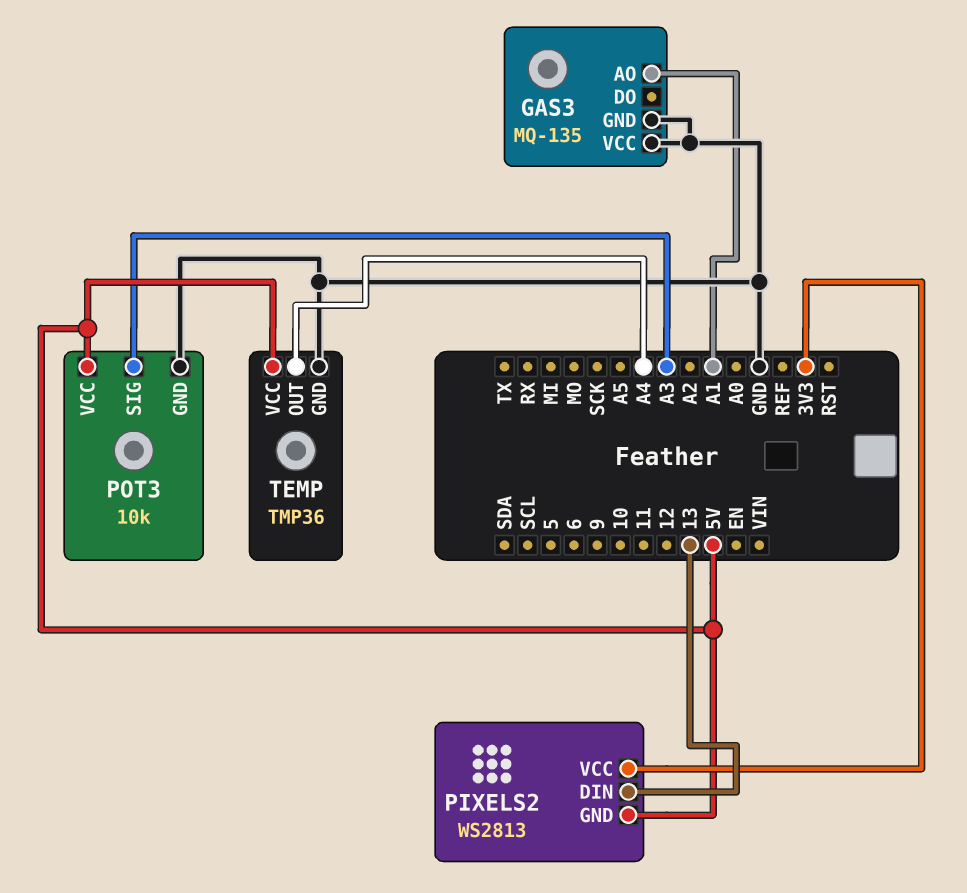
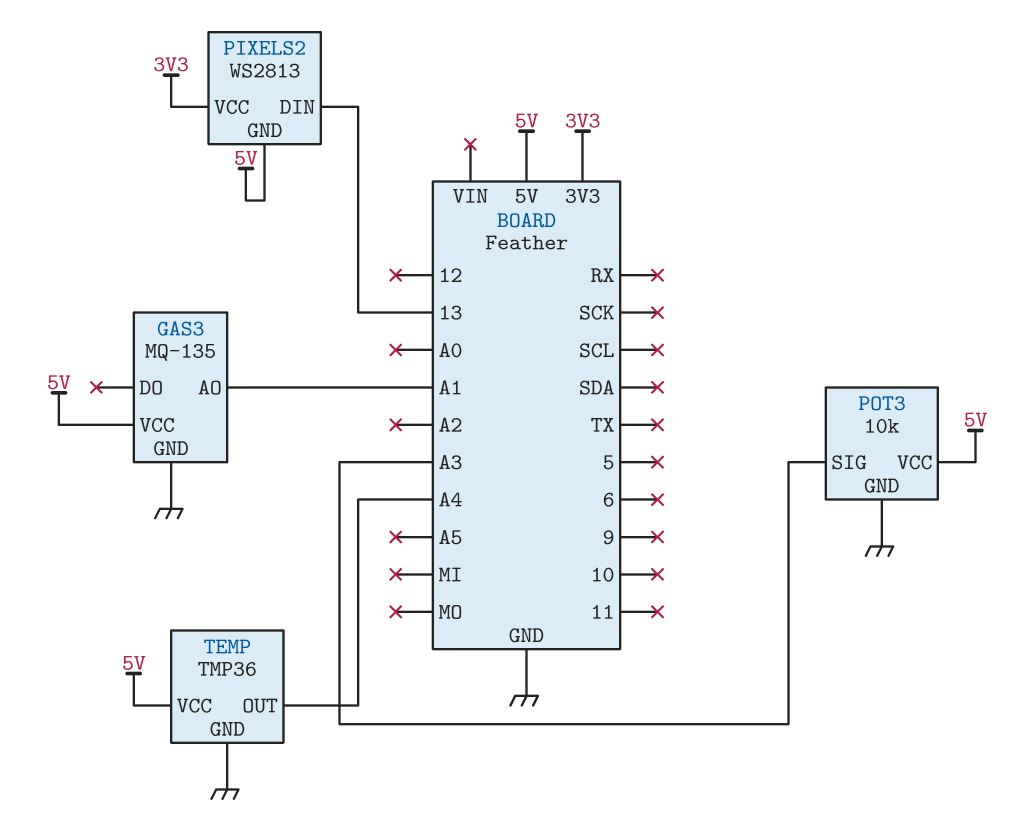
GAS3 pin VCC: GND -> 5V

